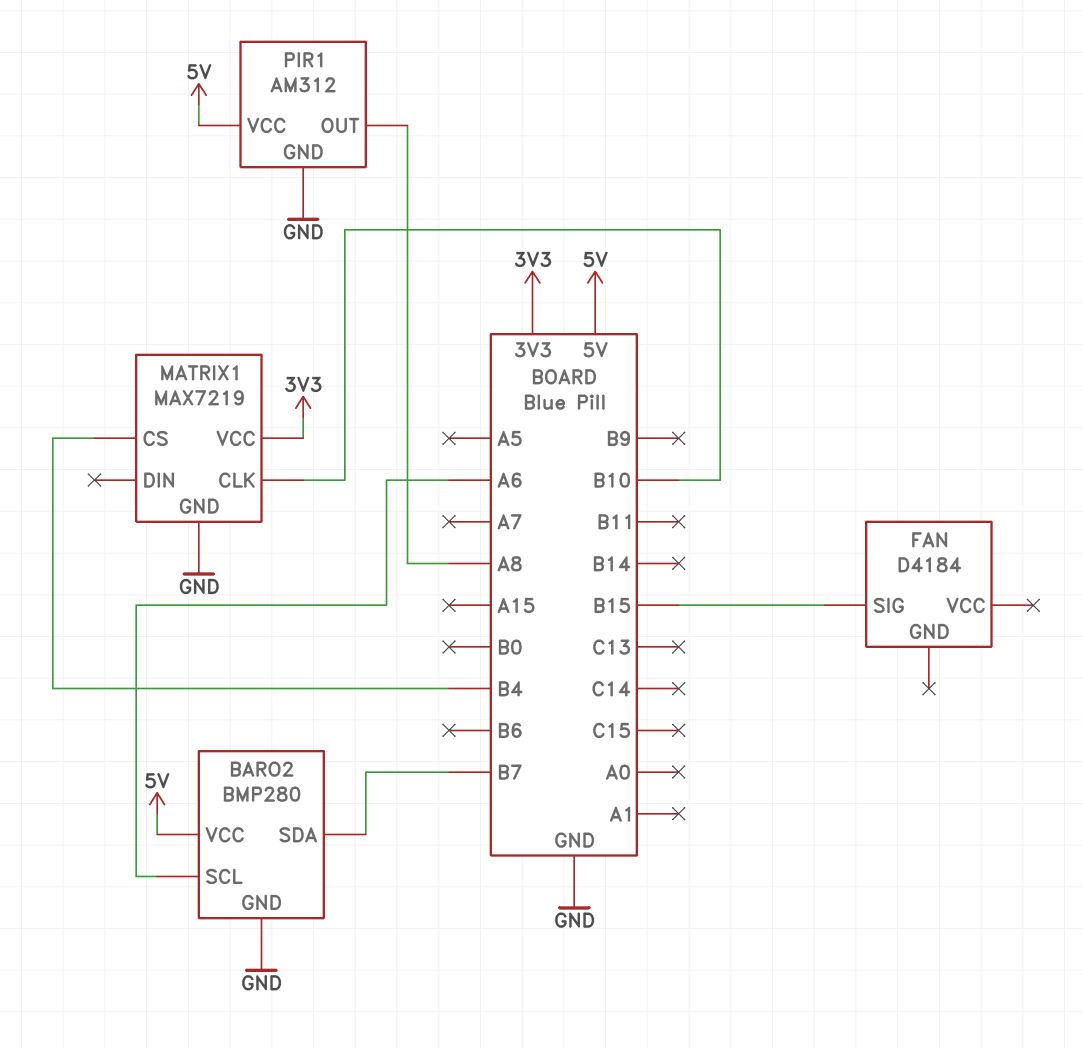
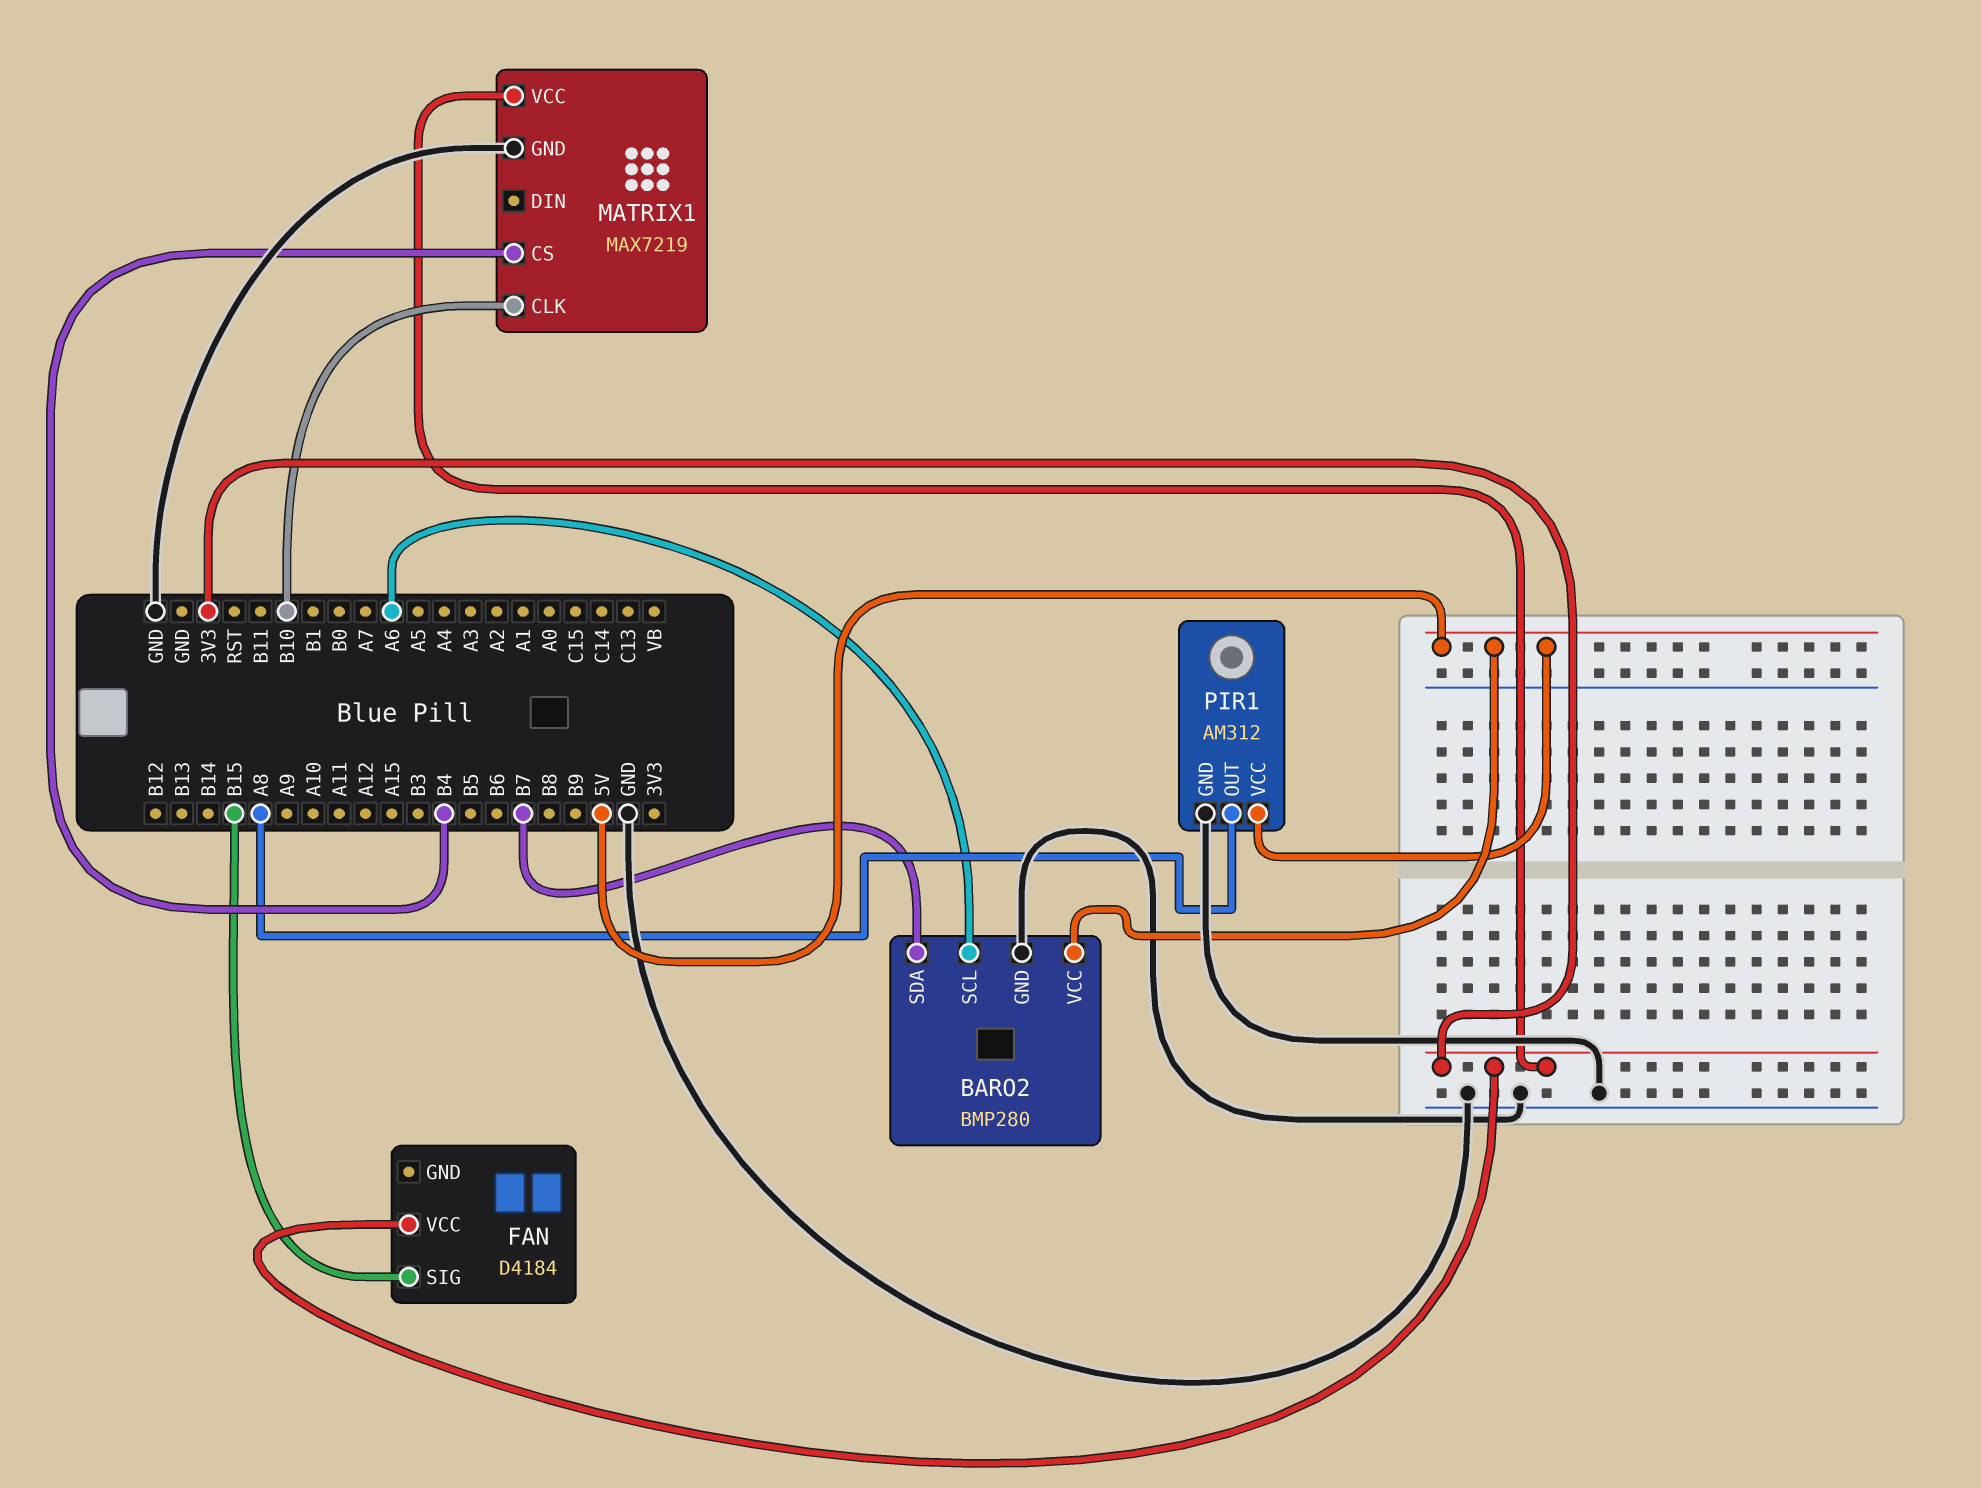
FAN pin VCC: none -> 3V3

